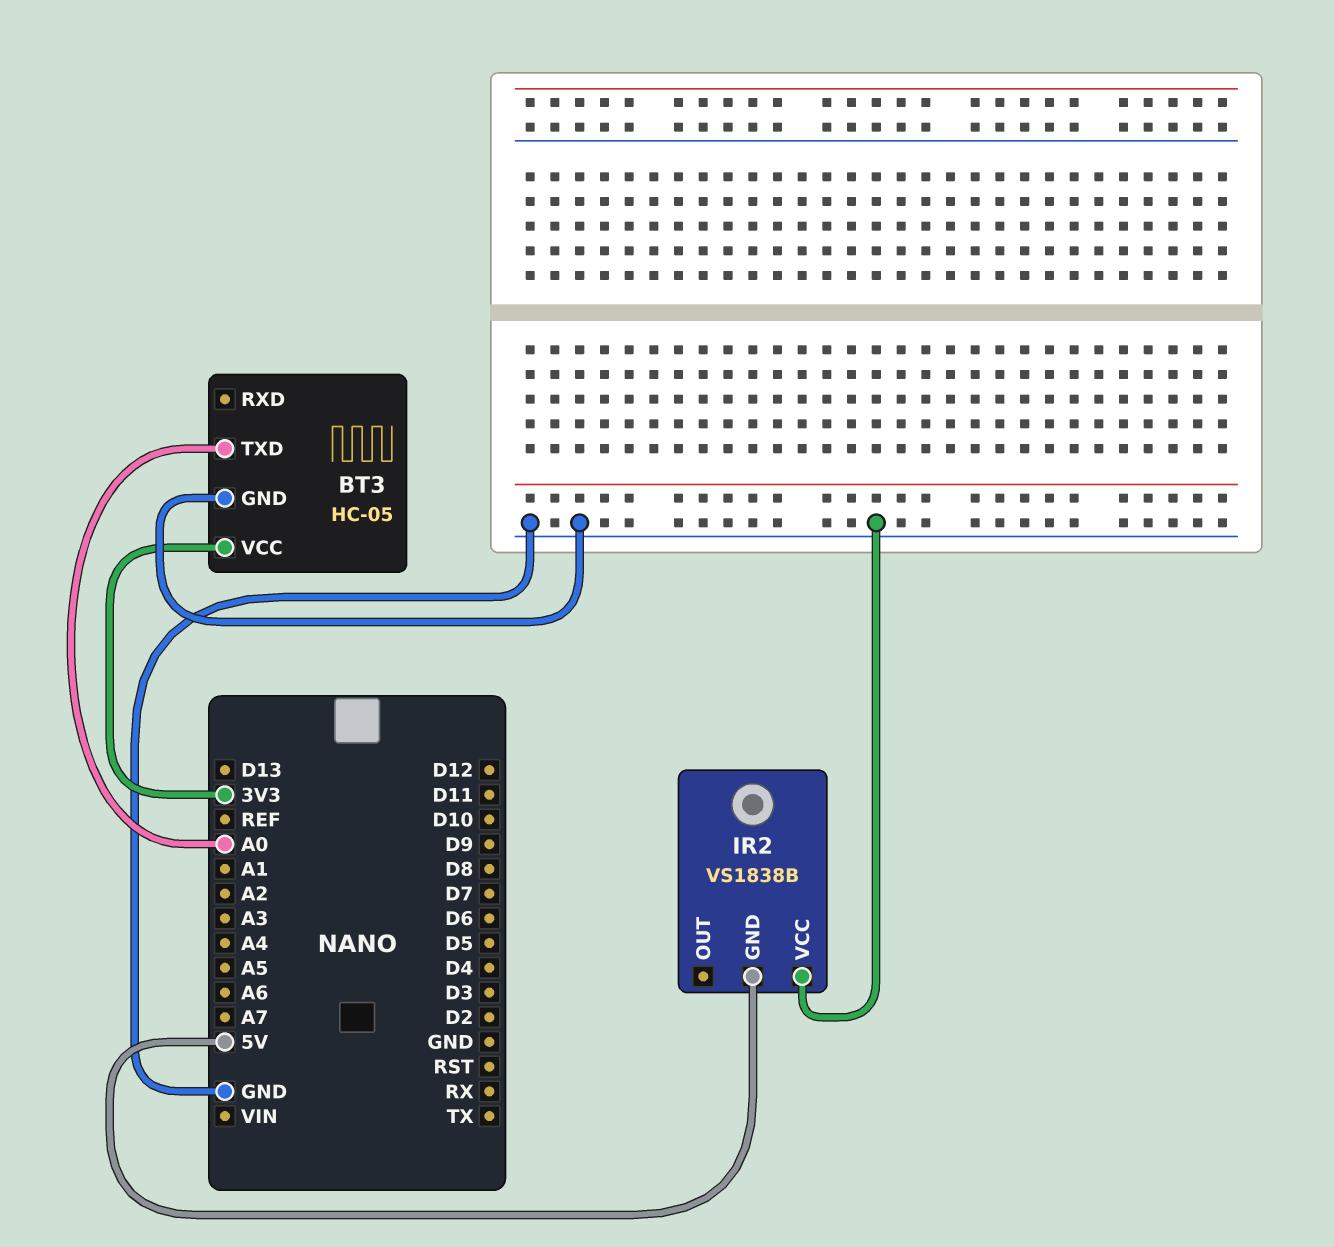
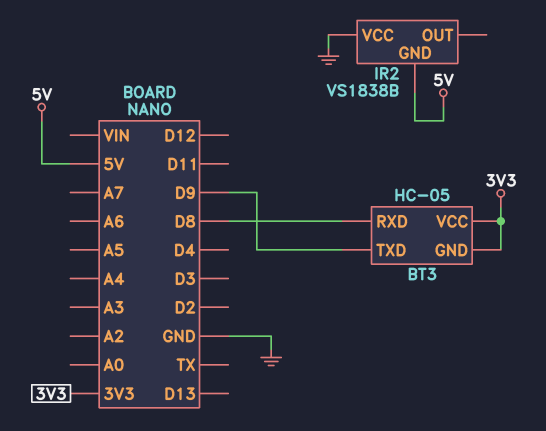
BT3 pin GND: GND -> 3V3
BT3 pin RXD: none -> D8
BT3 pin TXD: A0 -> D9

